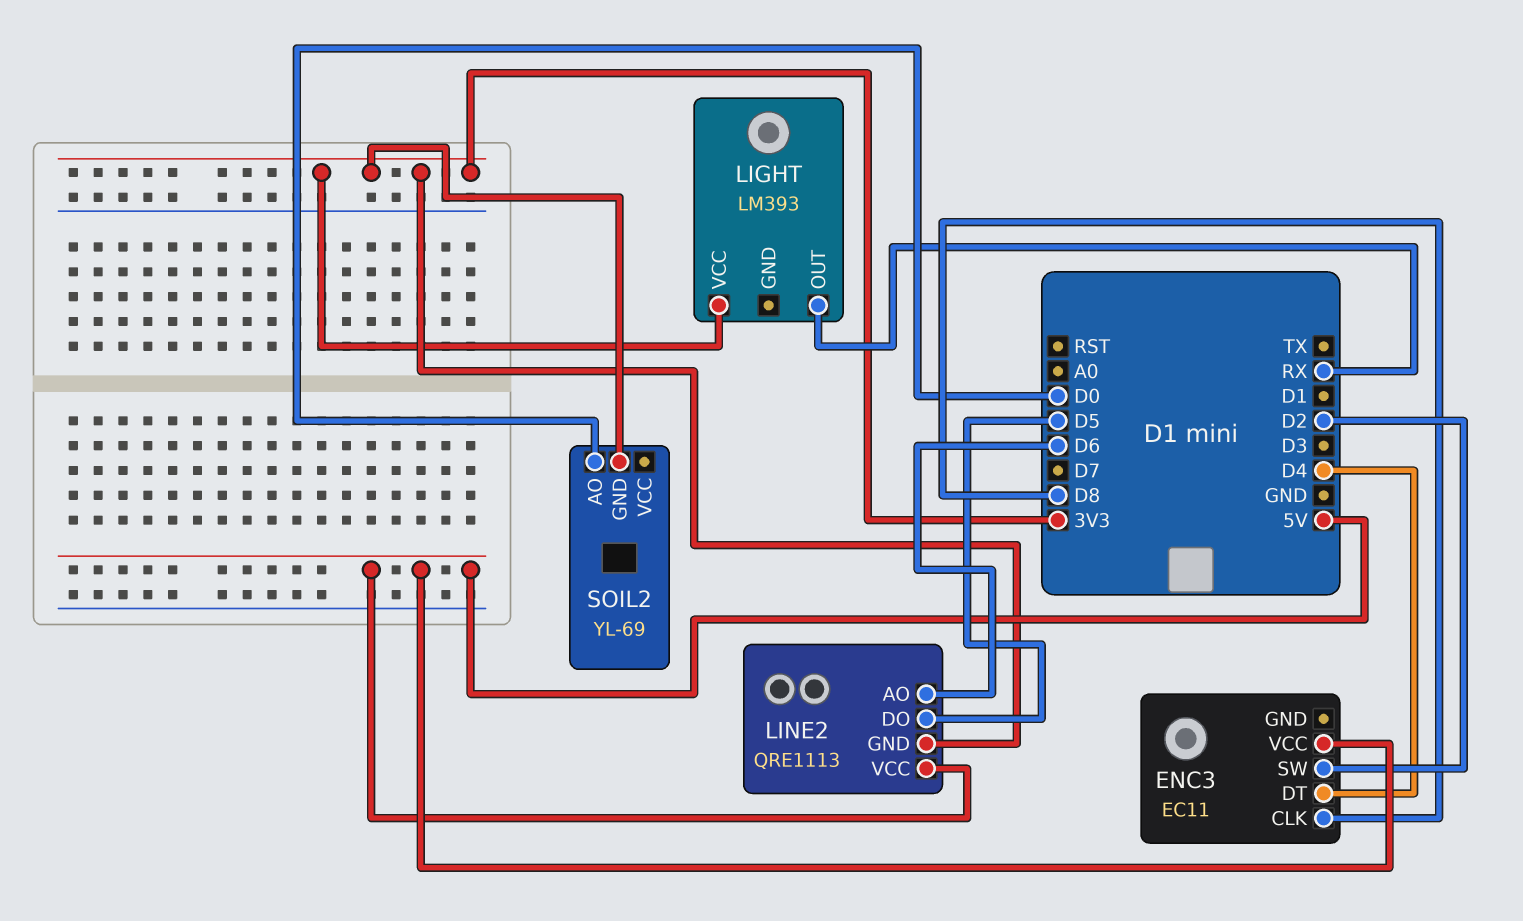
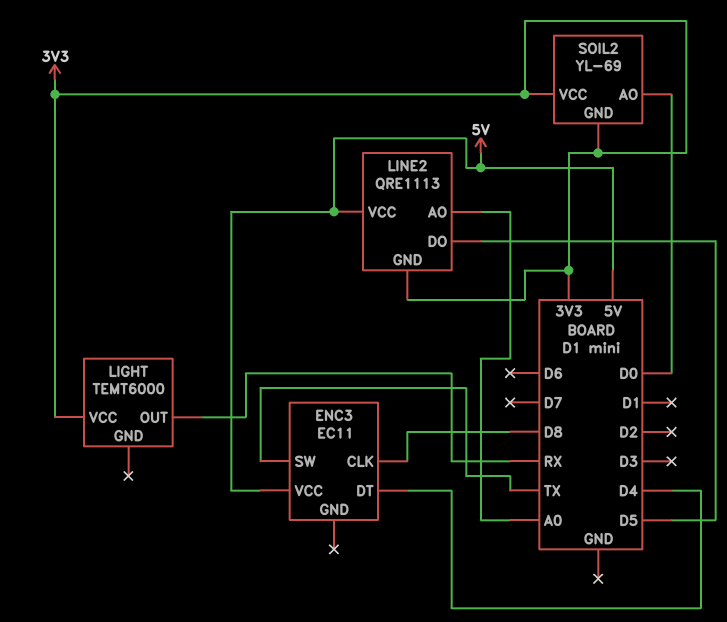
ENC3 pin SW: D2 -> TX
LIGHT: LM393 -> TEMT6000
LINE2 pin AO: D6 -> A0
SOIL2 pin VCC: none -> 3V3

